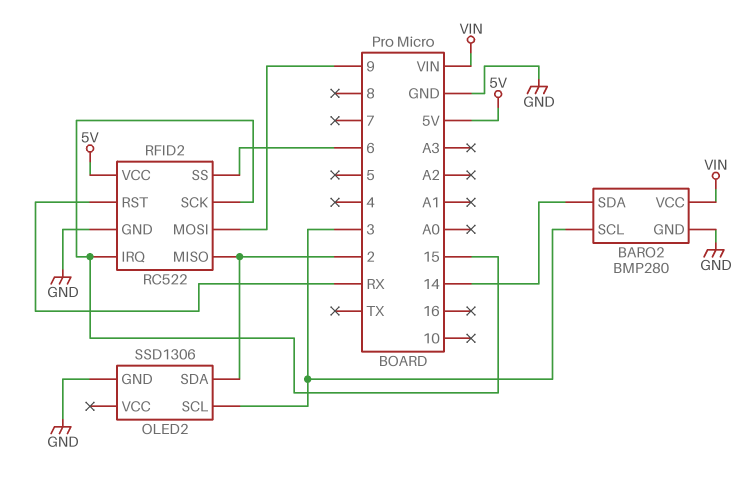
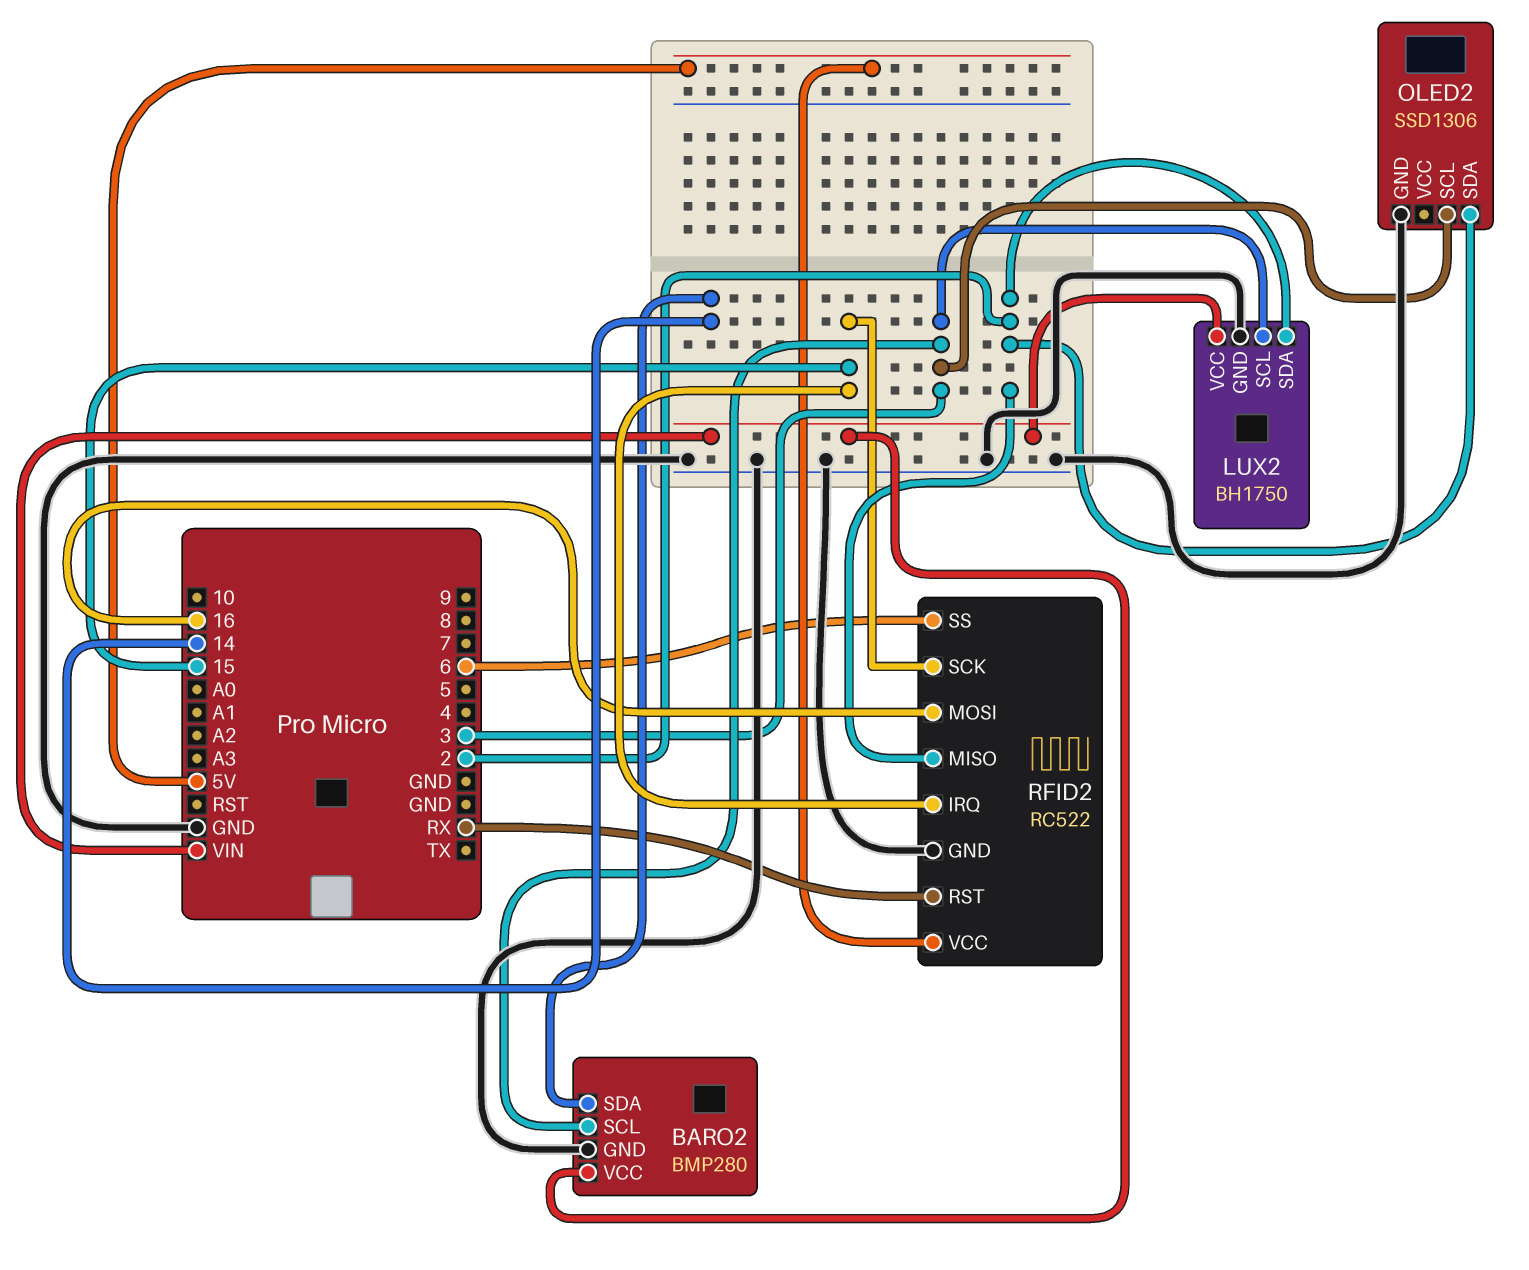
LUX2: none -> BH1750
LUX2 pin GND: none -> GND
LUX2 pin SCL: none -> 3
LUX2 pin SDA: none -> 2
LUX2 pin VCC: none -> VIN
RFID2 pin MOSI: 9 -> 16

